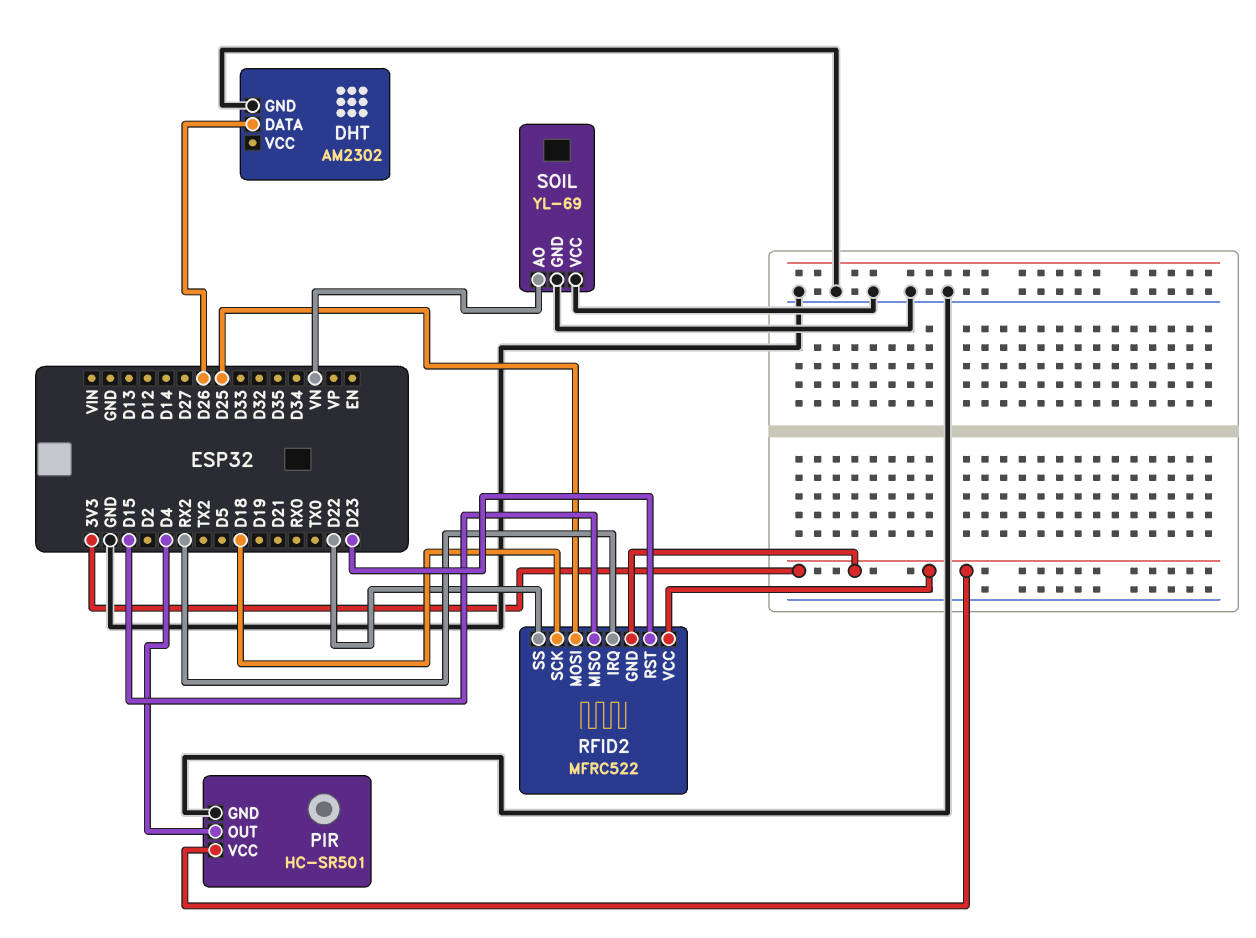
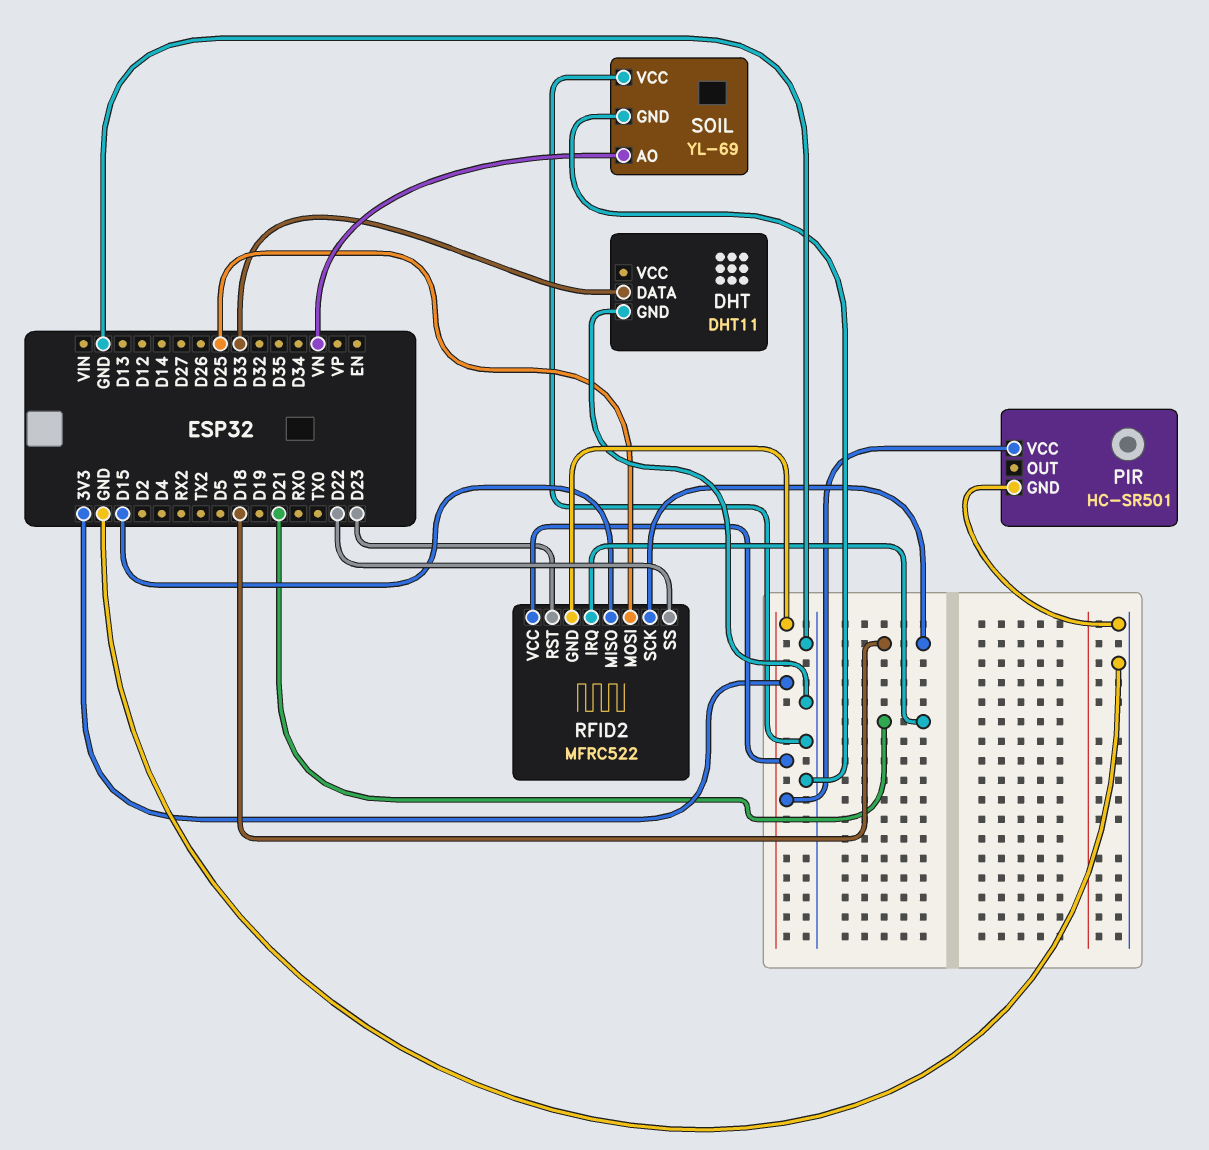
DHT: AM2302 -> DHT11
DHT pin DATA: D26 -> D33
PIR pin OUT: D4 -> none
RFID2 pin IRQ: RX2 -> D21

